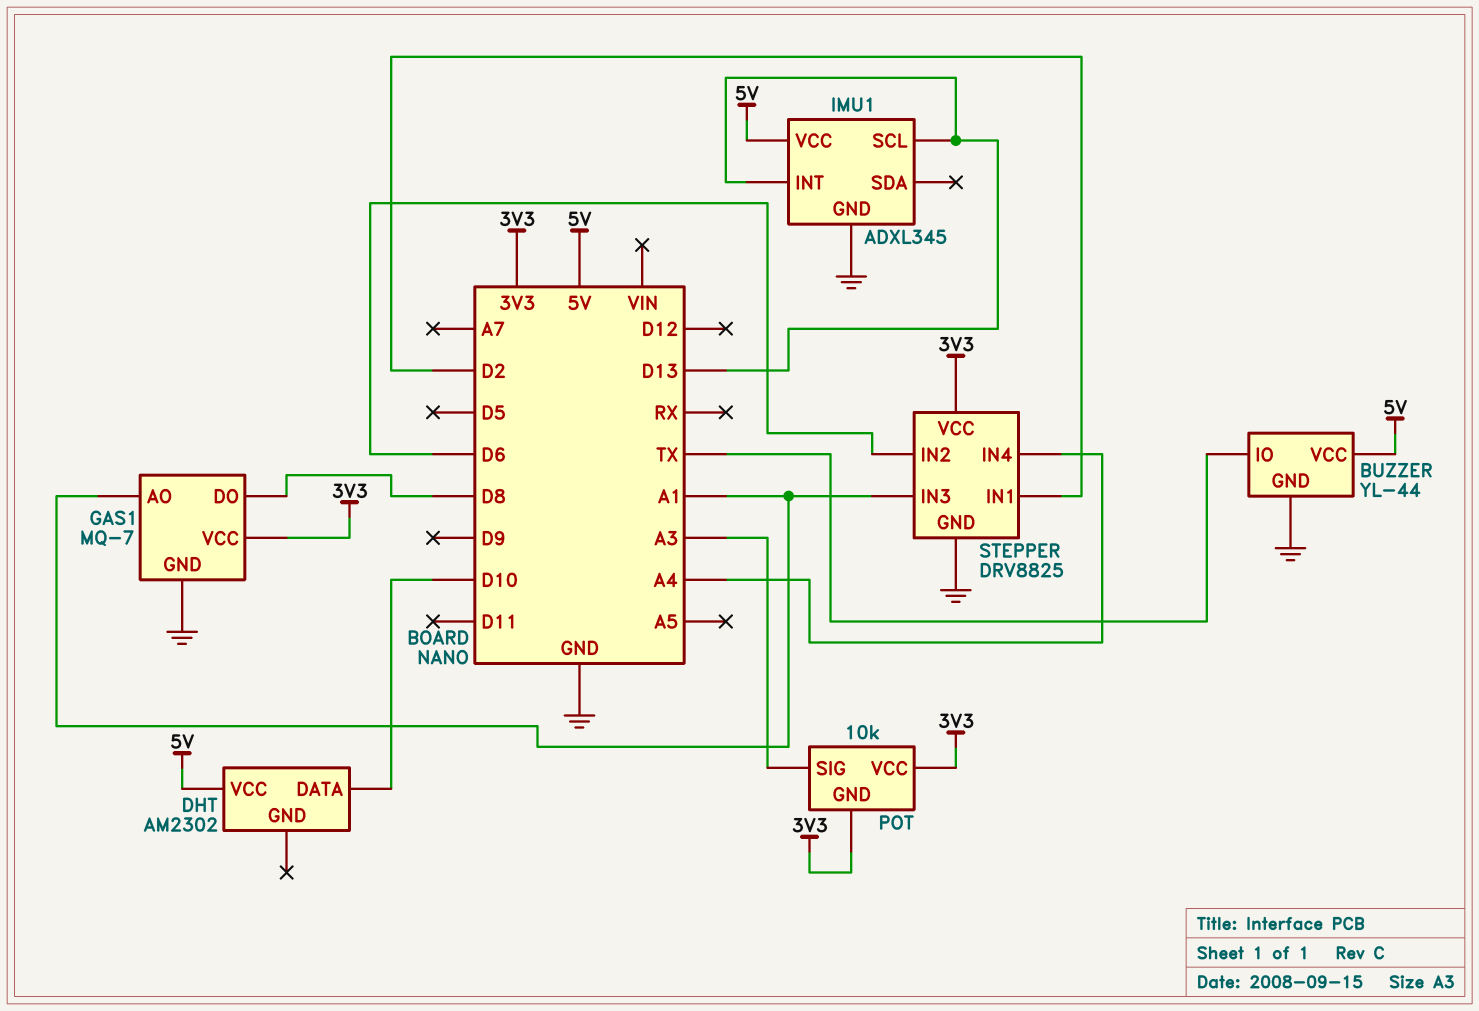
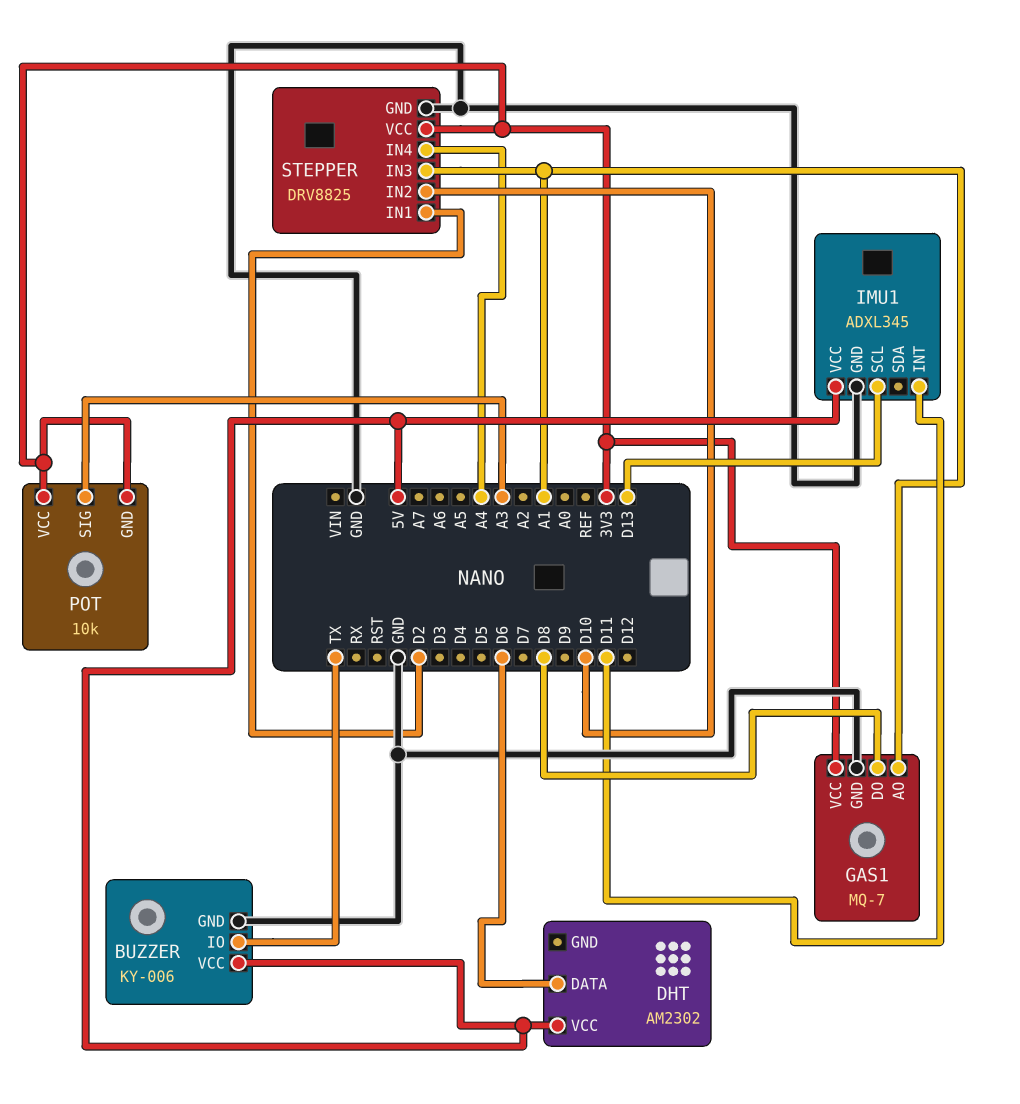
BUZZER: YL-44 -> KY-006
DHT pin DATA: D10 -> D6
IMU1 pin INT: D13 -> D11
STEPPER pin IN2: D6 -> D10

